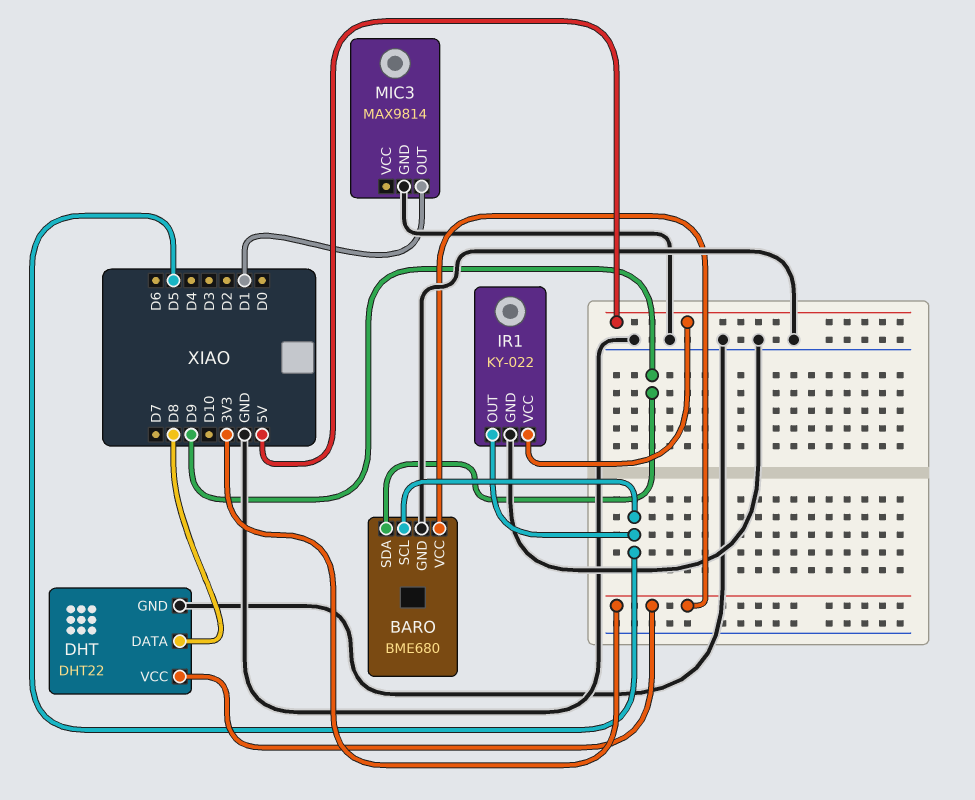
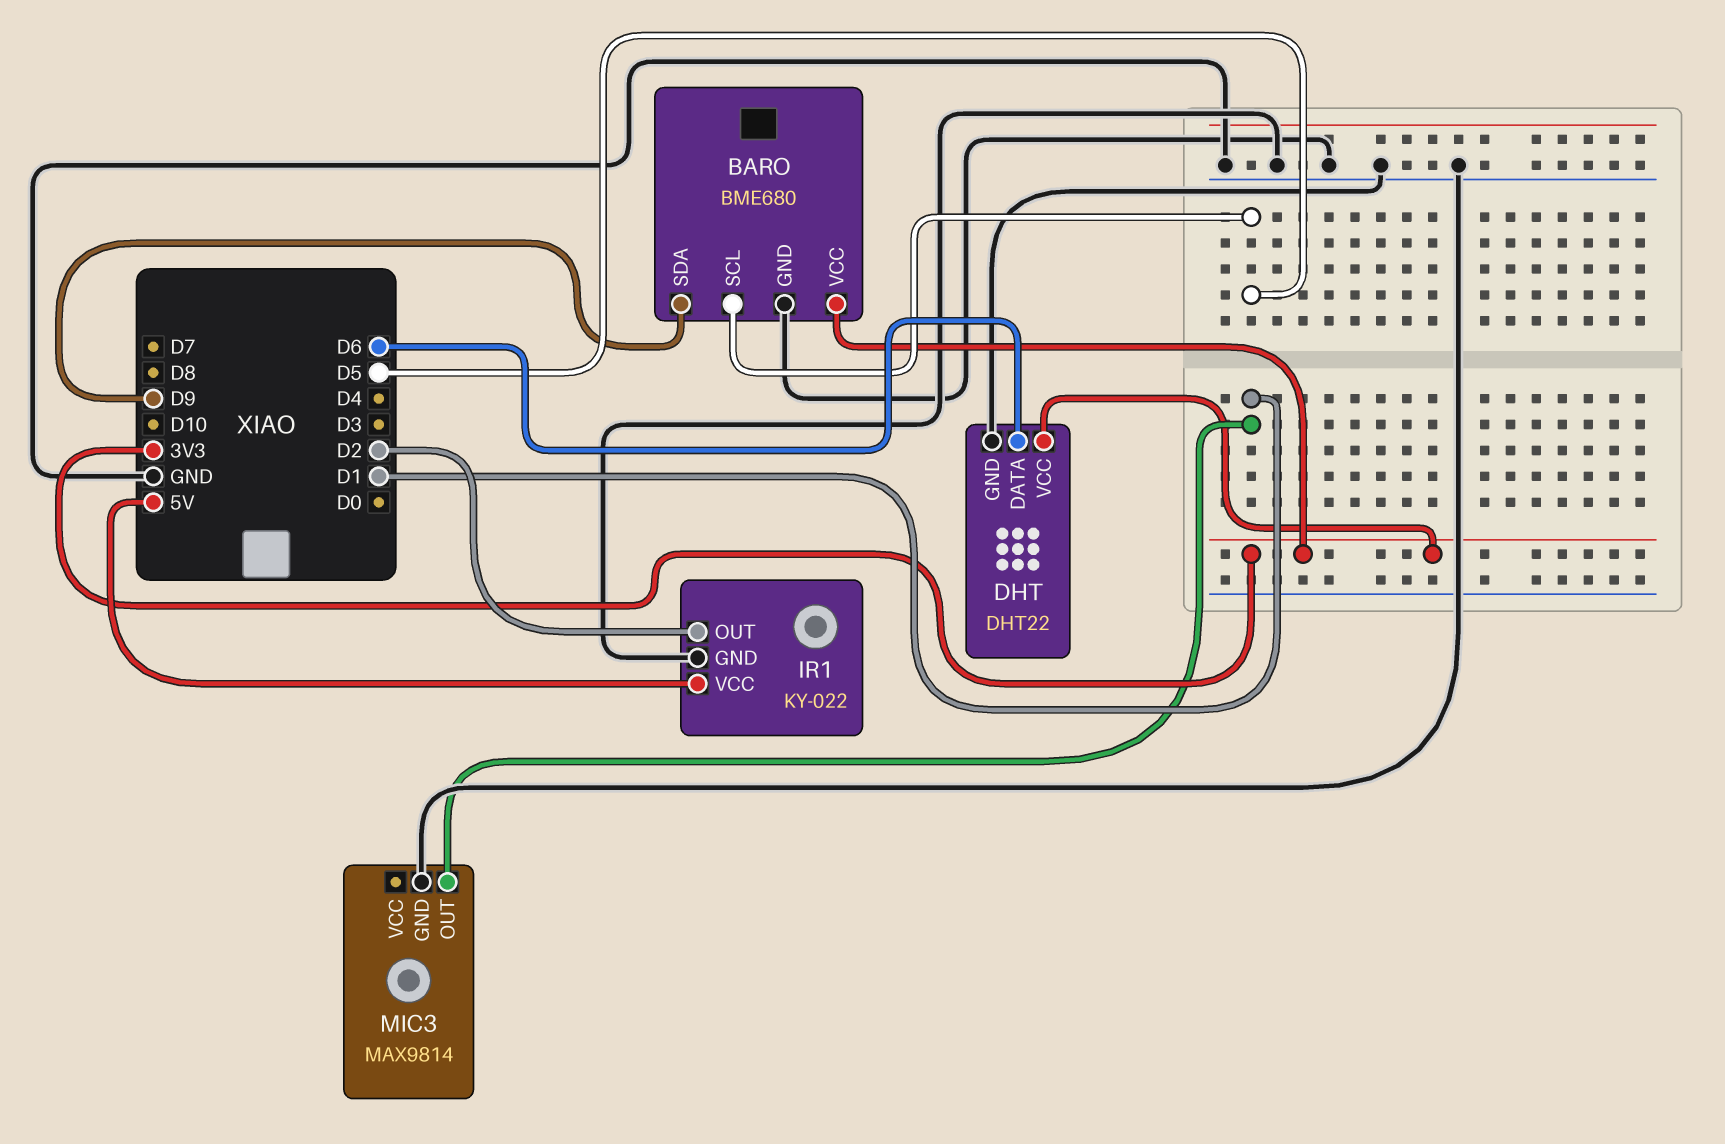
DHT pin DATA: D8 -> D6
IR1 pin OUT: D5 -> D2

